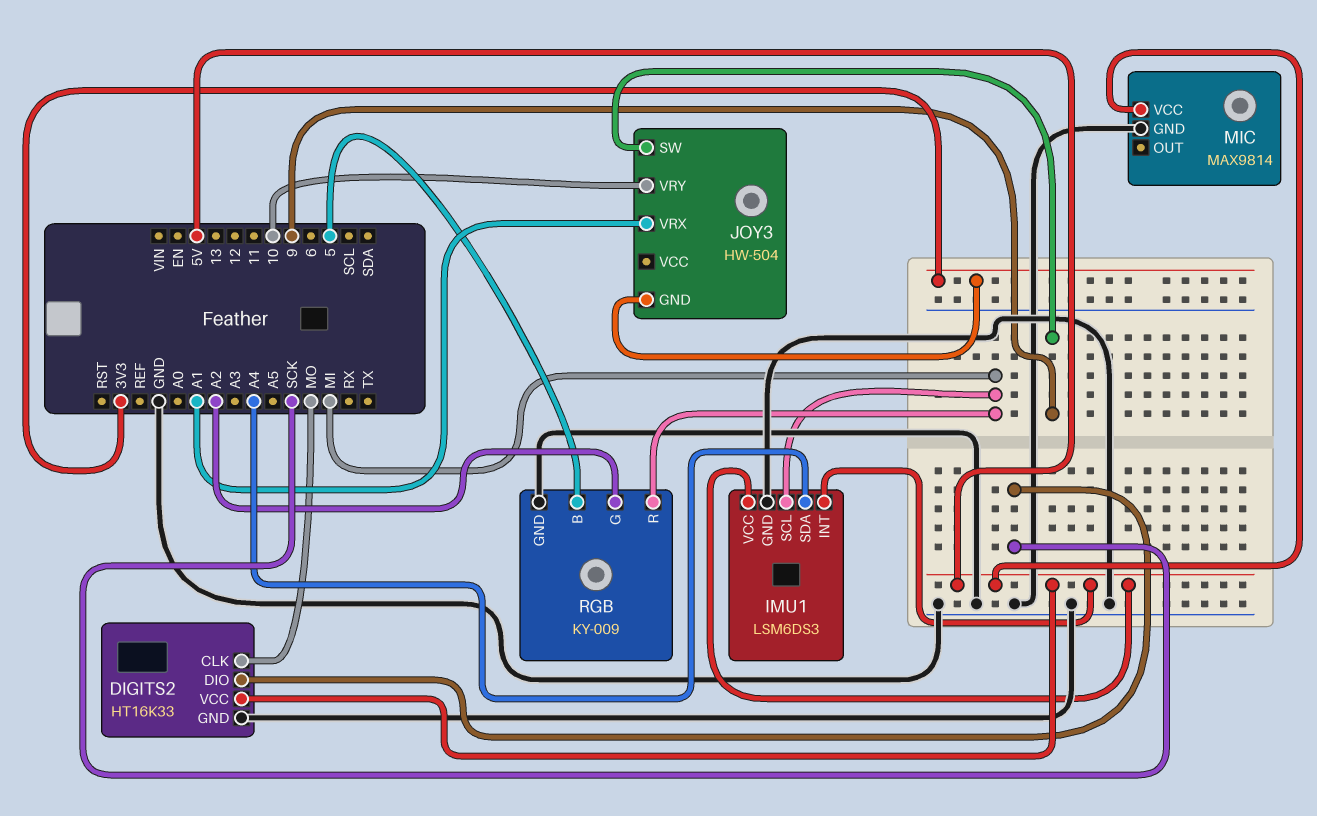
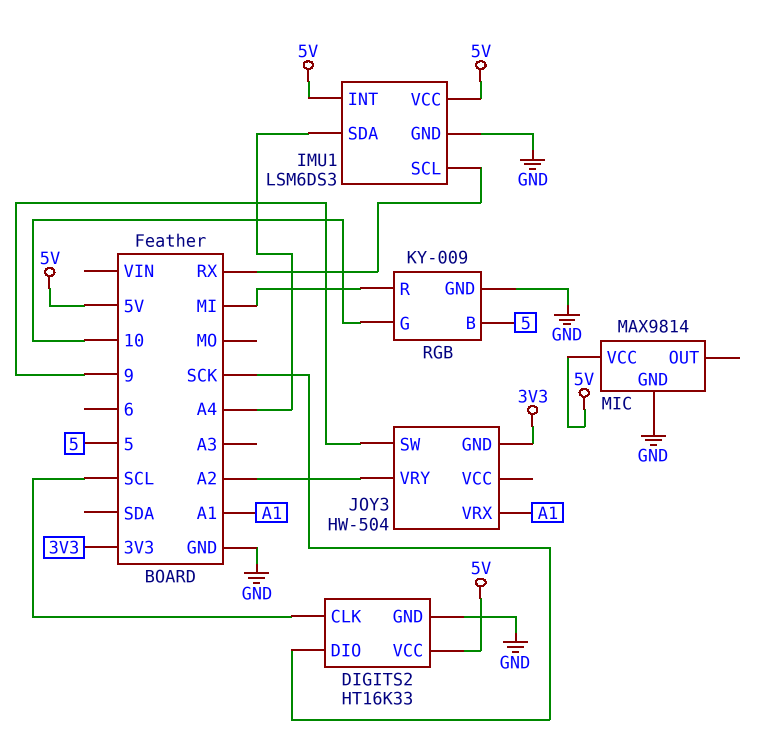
DIGITS2 pin CLK: MO -> SCL
IMU1 pin SCL: MI -> RX
JOY3 pin VRY: 10 -> A2
RGB pin G: A2 -> 10

